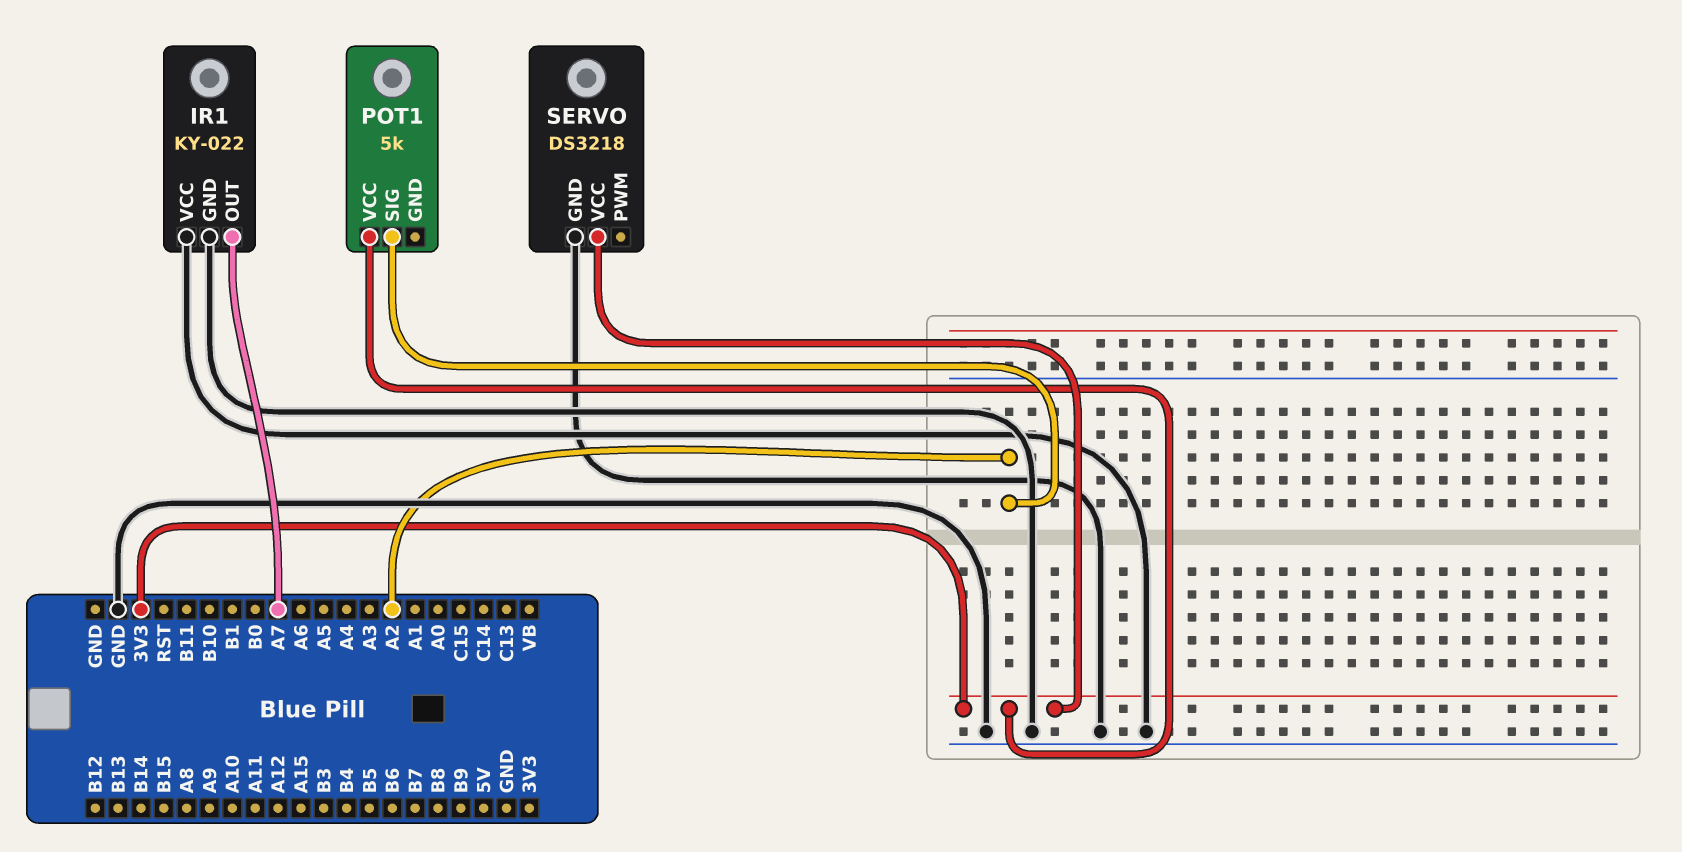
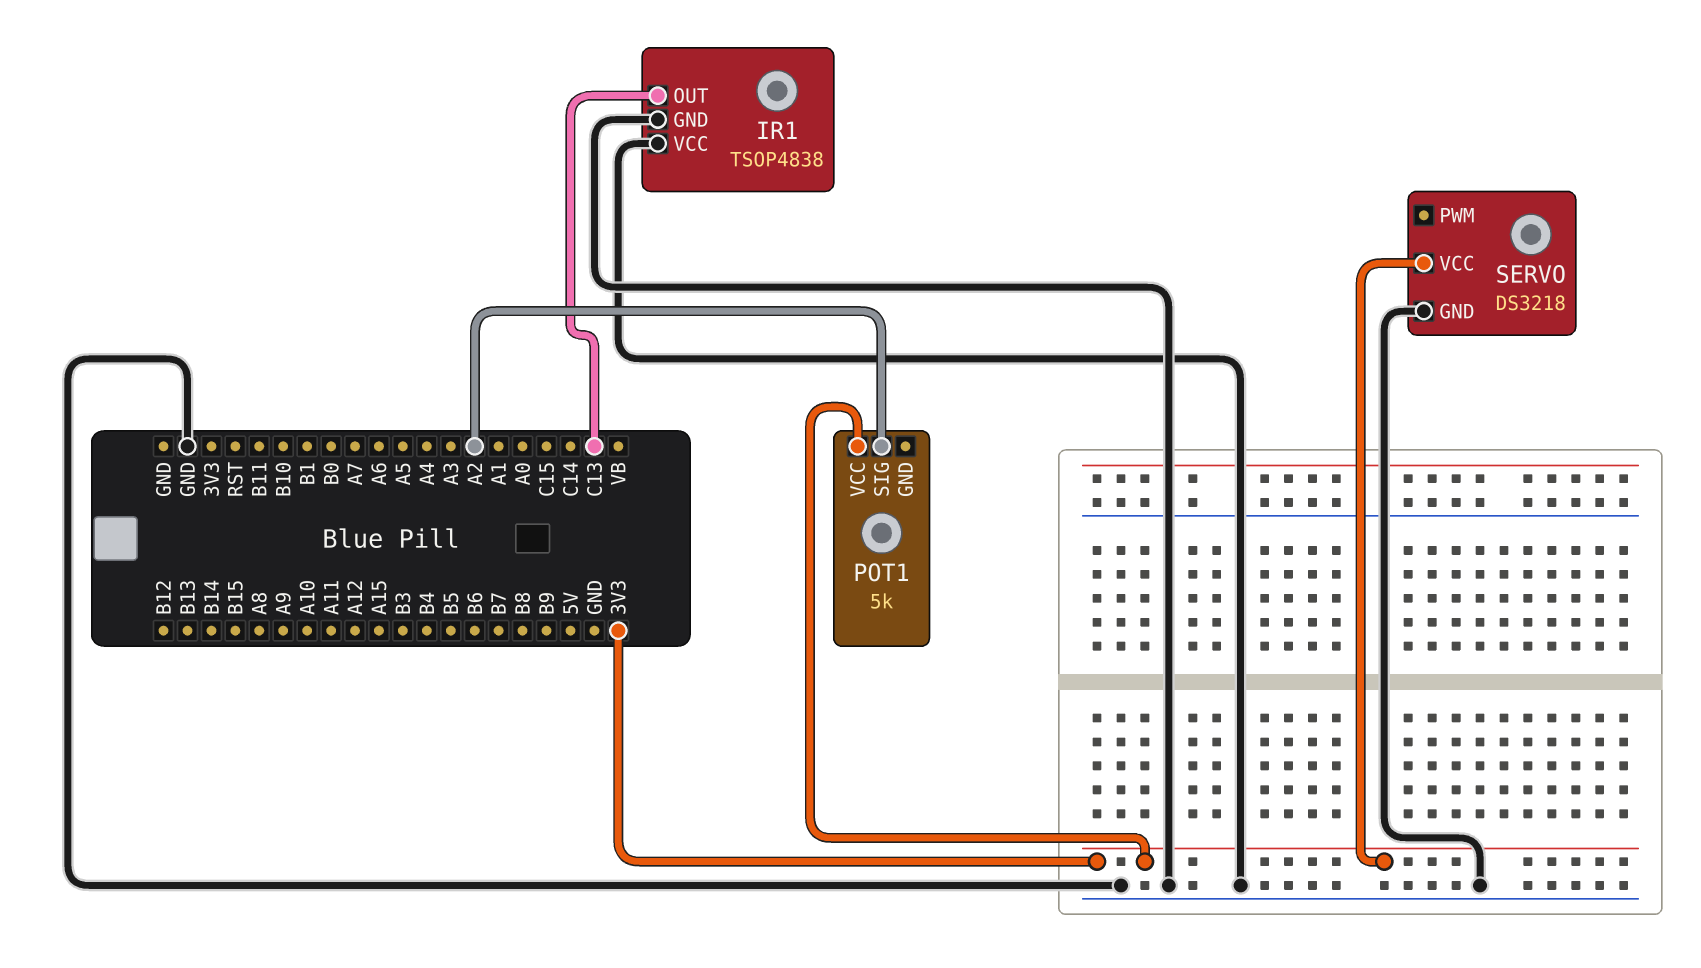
IR1: KY-022 -> TSOP4838
IR1 pin OUT: A7 -> C13

